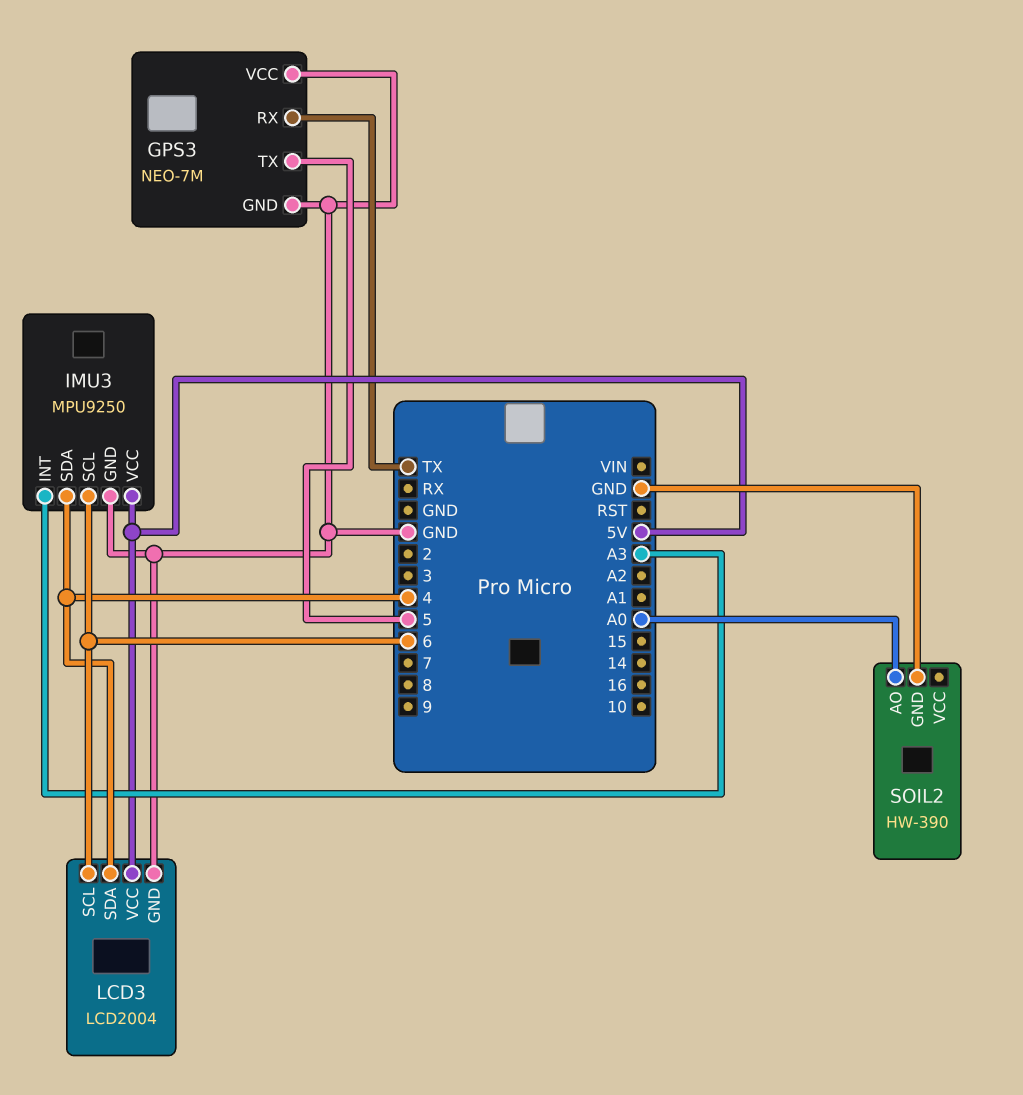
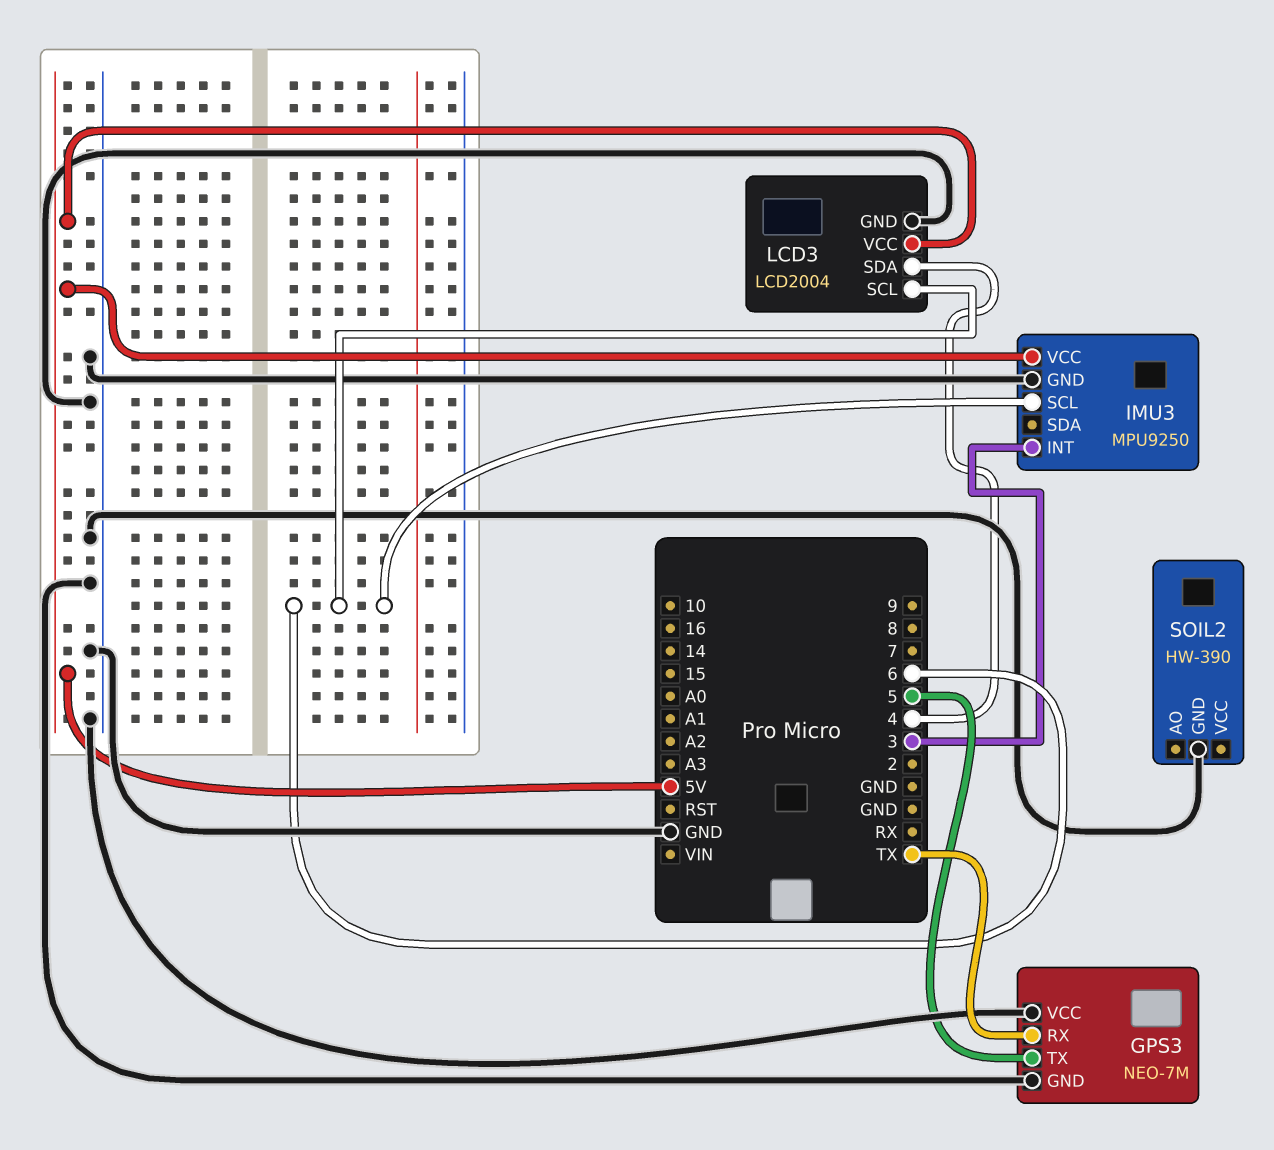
IMU3 pin INT: A3 -> 3
IMU3 pin SDA: 4 -> none
SOIL2 pin AO: A0 -> none

